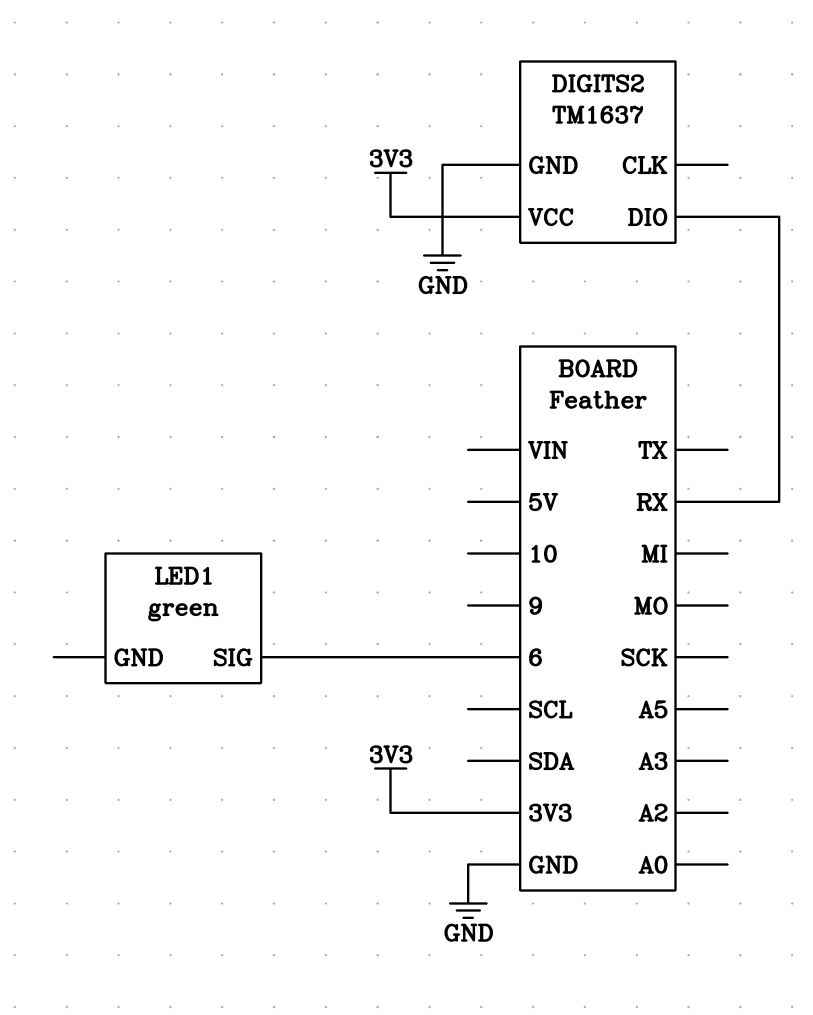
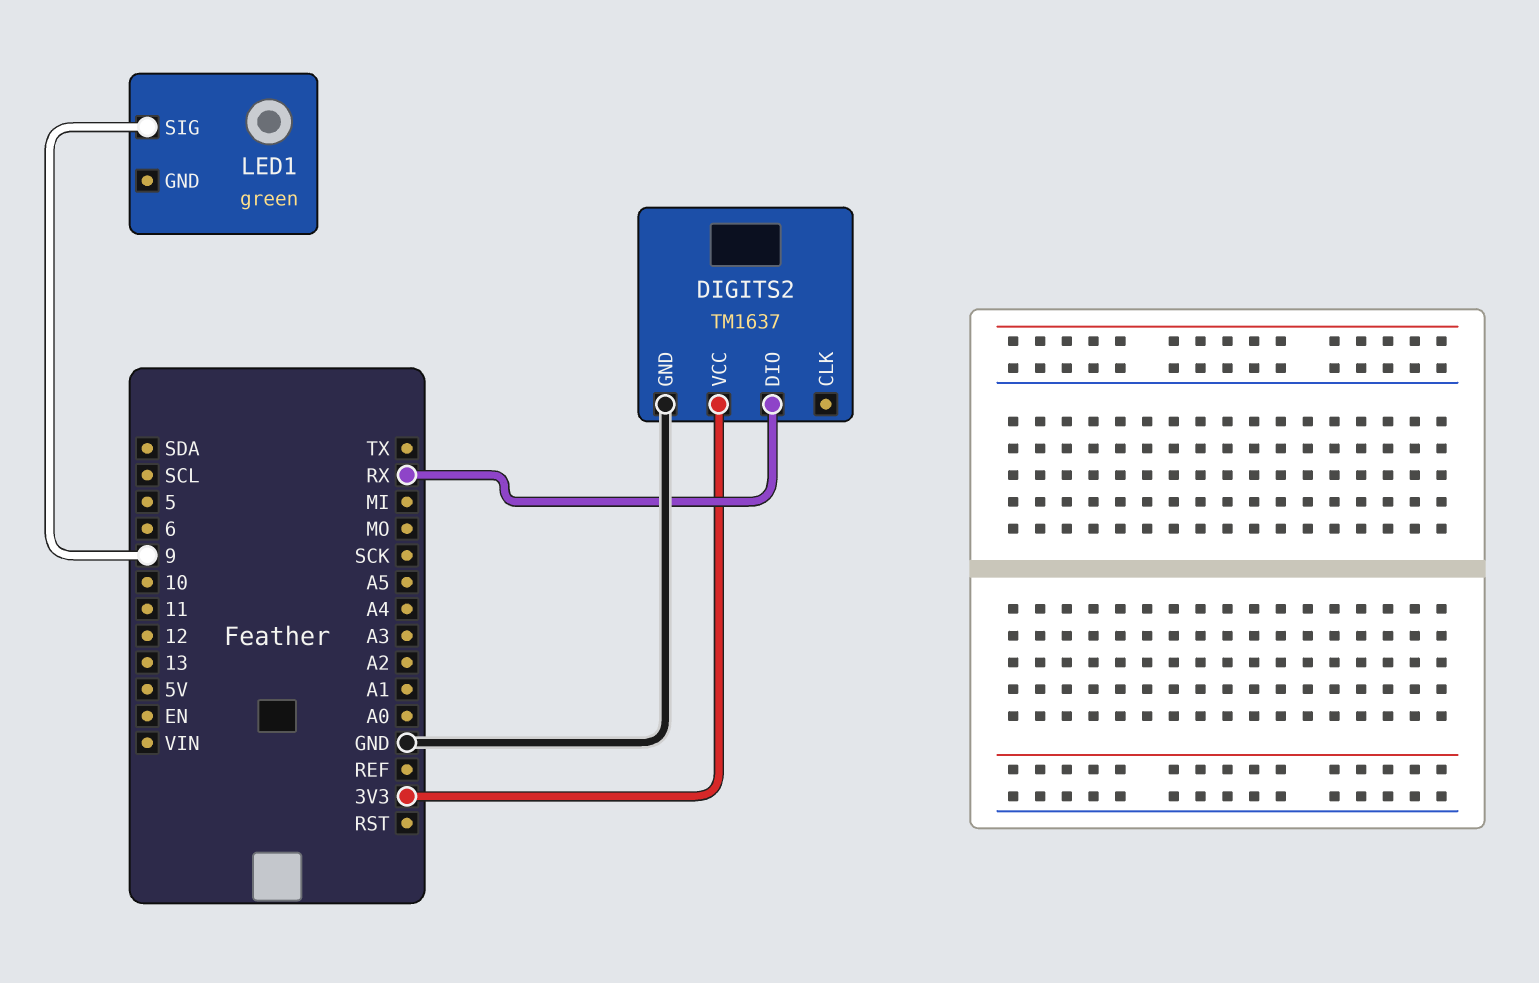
LED1 pin SIG: 6 -> 9

